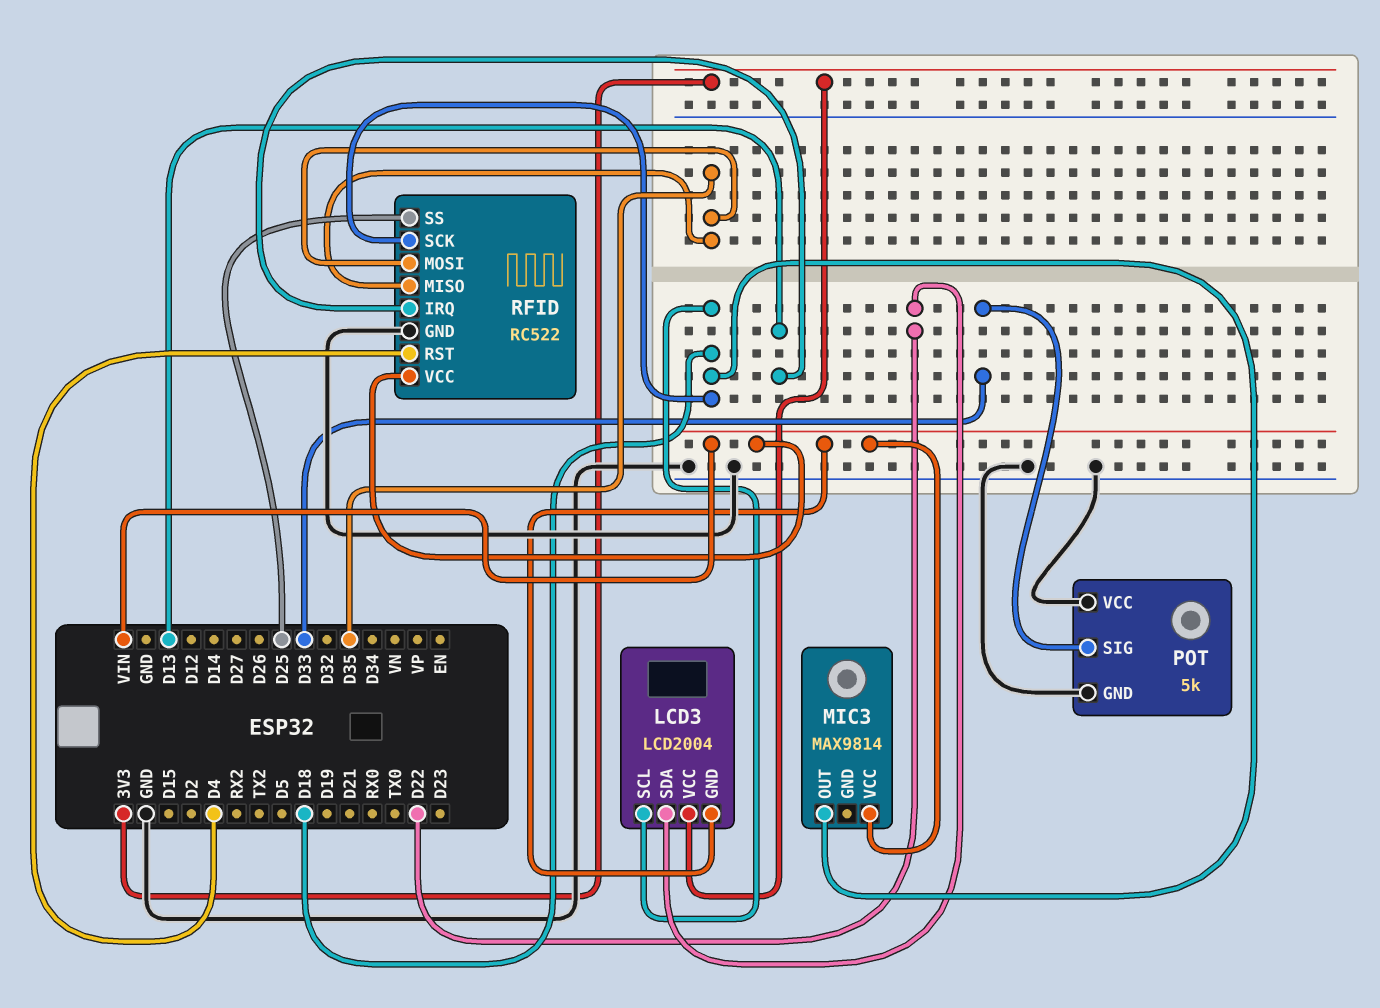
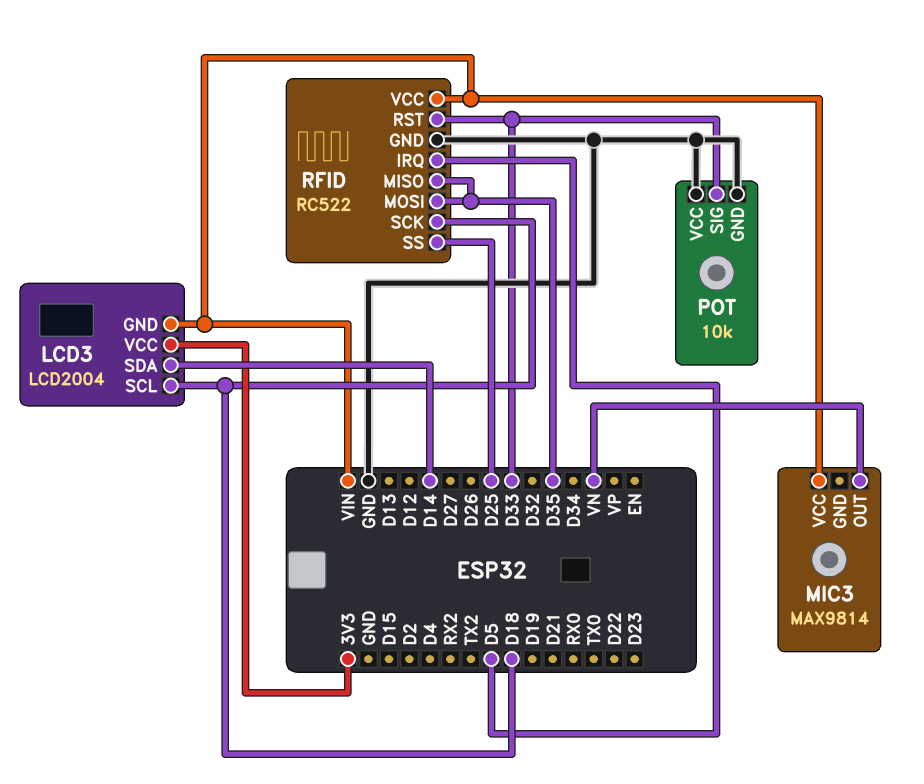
LCD3 pin SDA: D22 -> D14
MIC3 pin OUT: D18 -> VN
POT: 5k -> 10k
RFID pin IRQ: D13 -> D5
RFID pin RST: D4 -> D33

